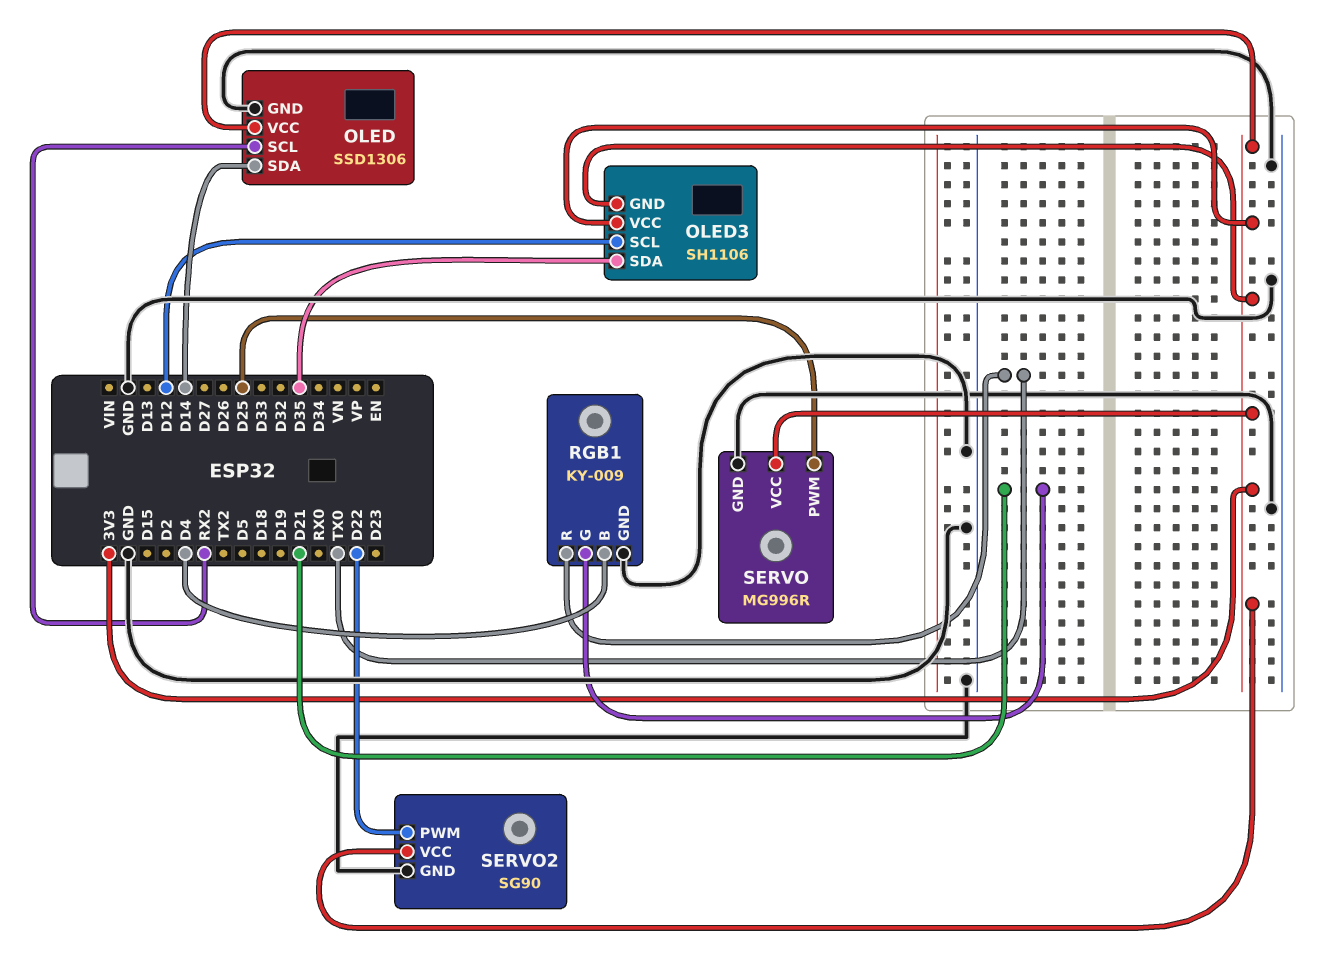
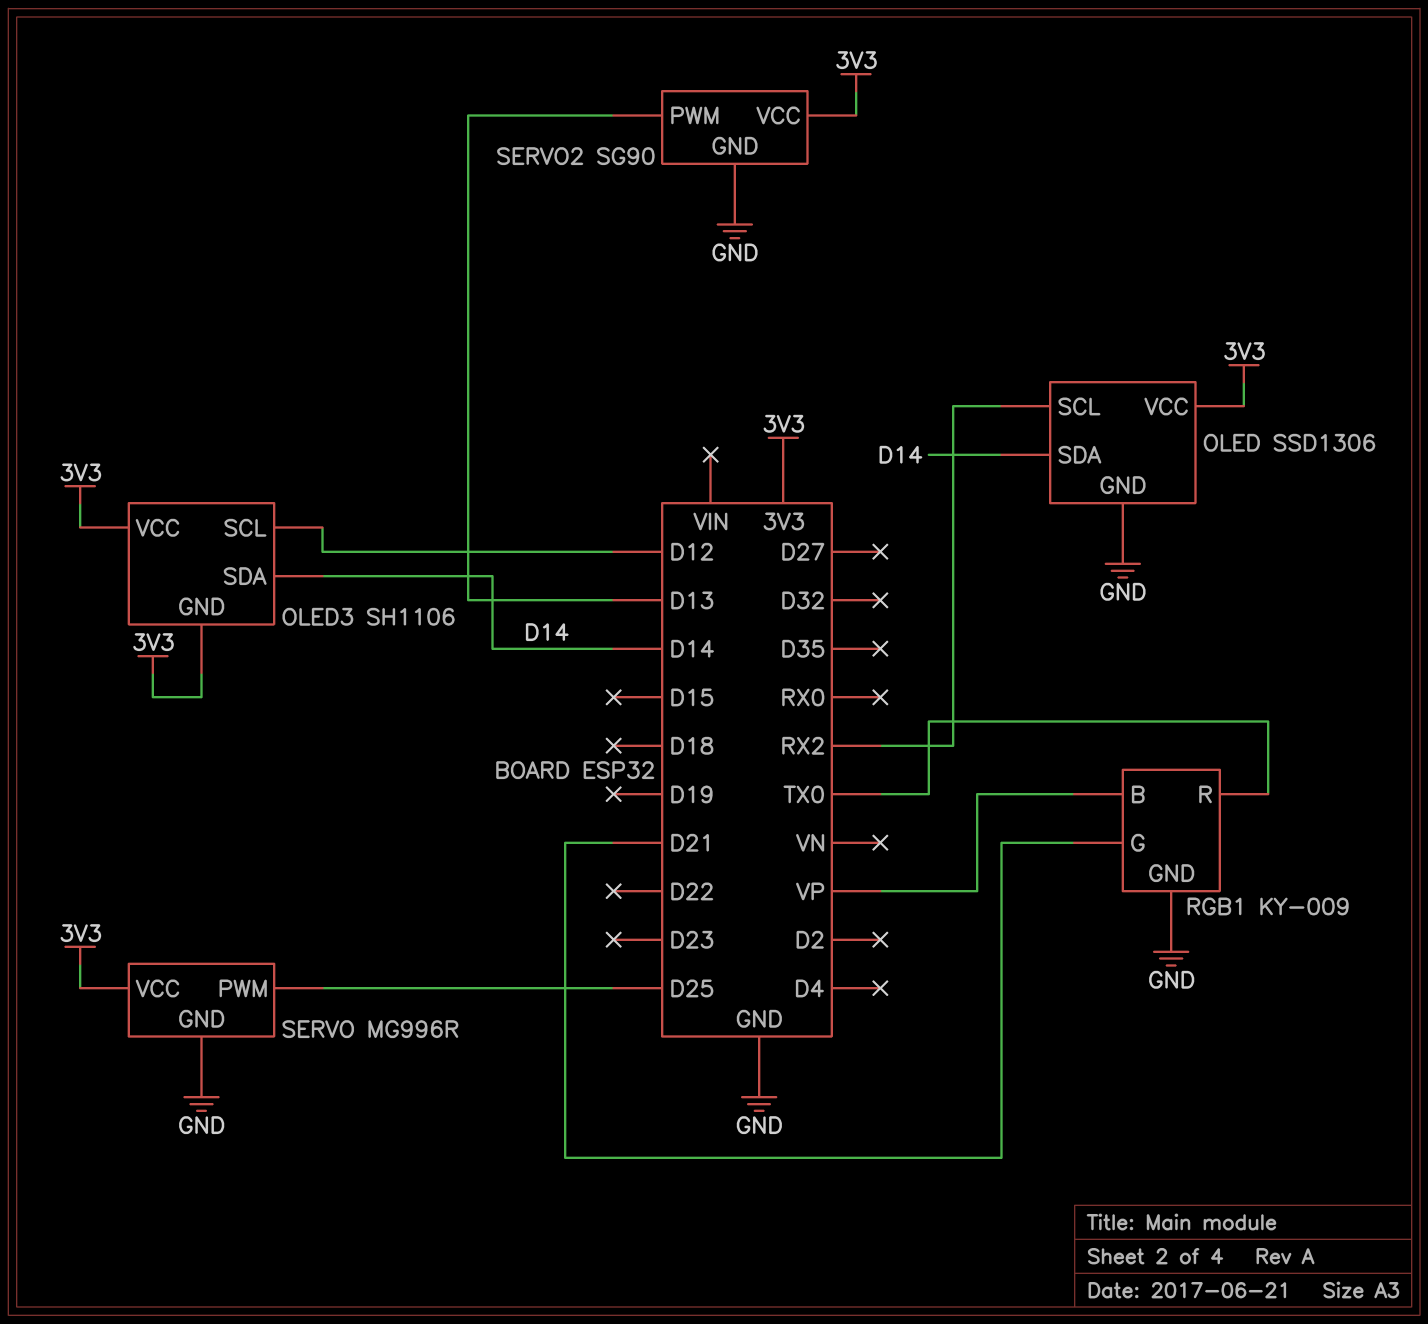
OLED3 pin SDA: D35 -> D14
RGB1 pin B: D4 -> VP
SERVO2 pin PWM: D22 -> D13

